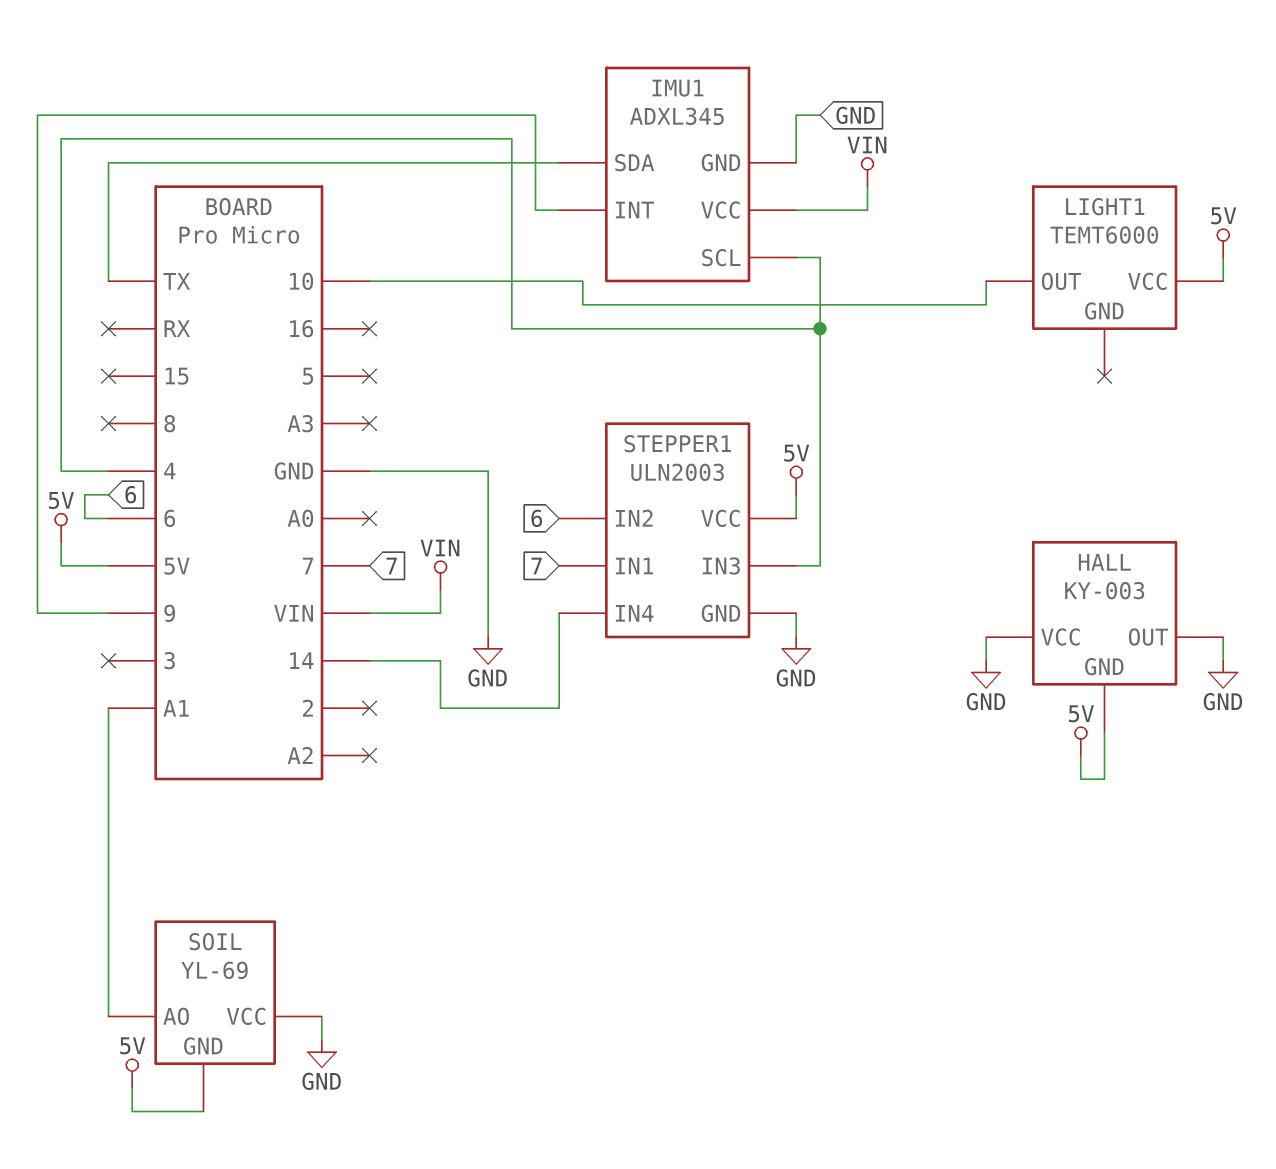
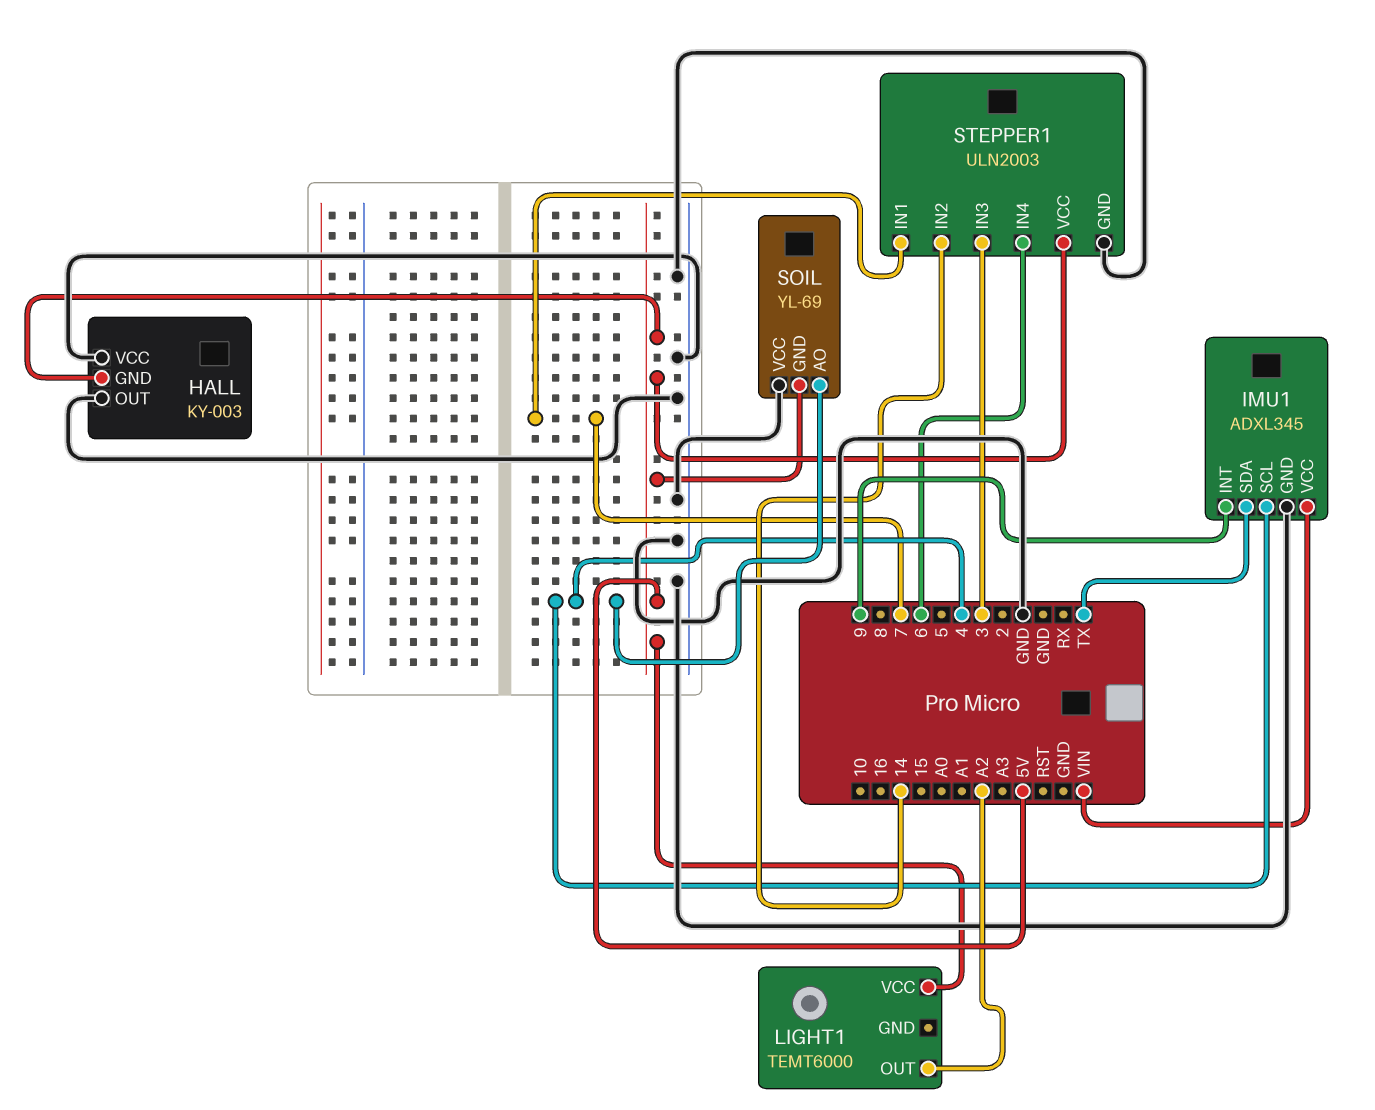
LIGHT1 pin OUT: 10 -> A2
SOIL pin AO: A1 -> 4
STEPPER1 pin IN2: 6 -> 14
STEPPER1 pin IN3: 4 -> 3
STEPPER1 pin IN4: 14 -> 6

